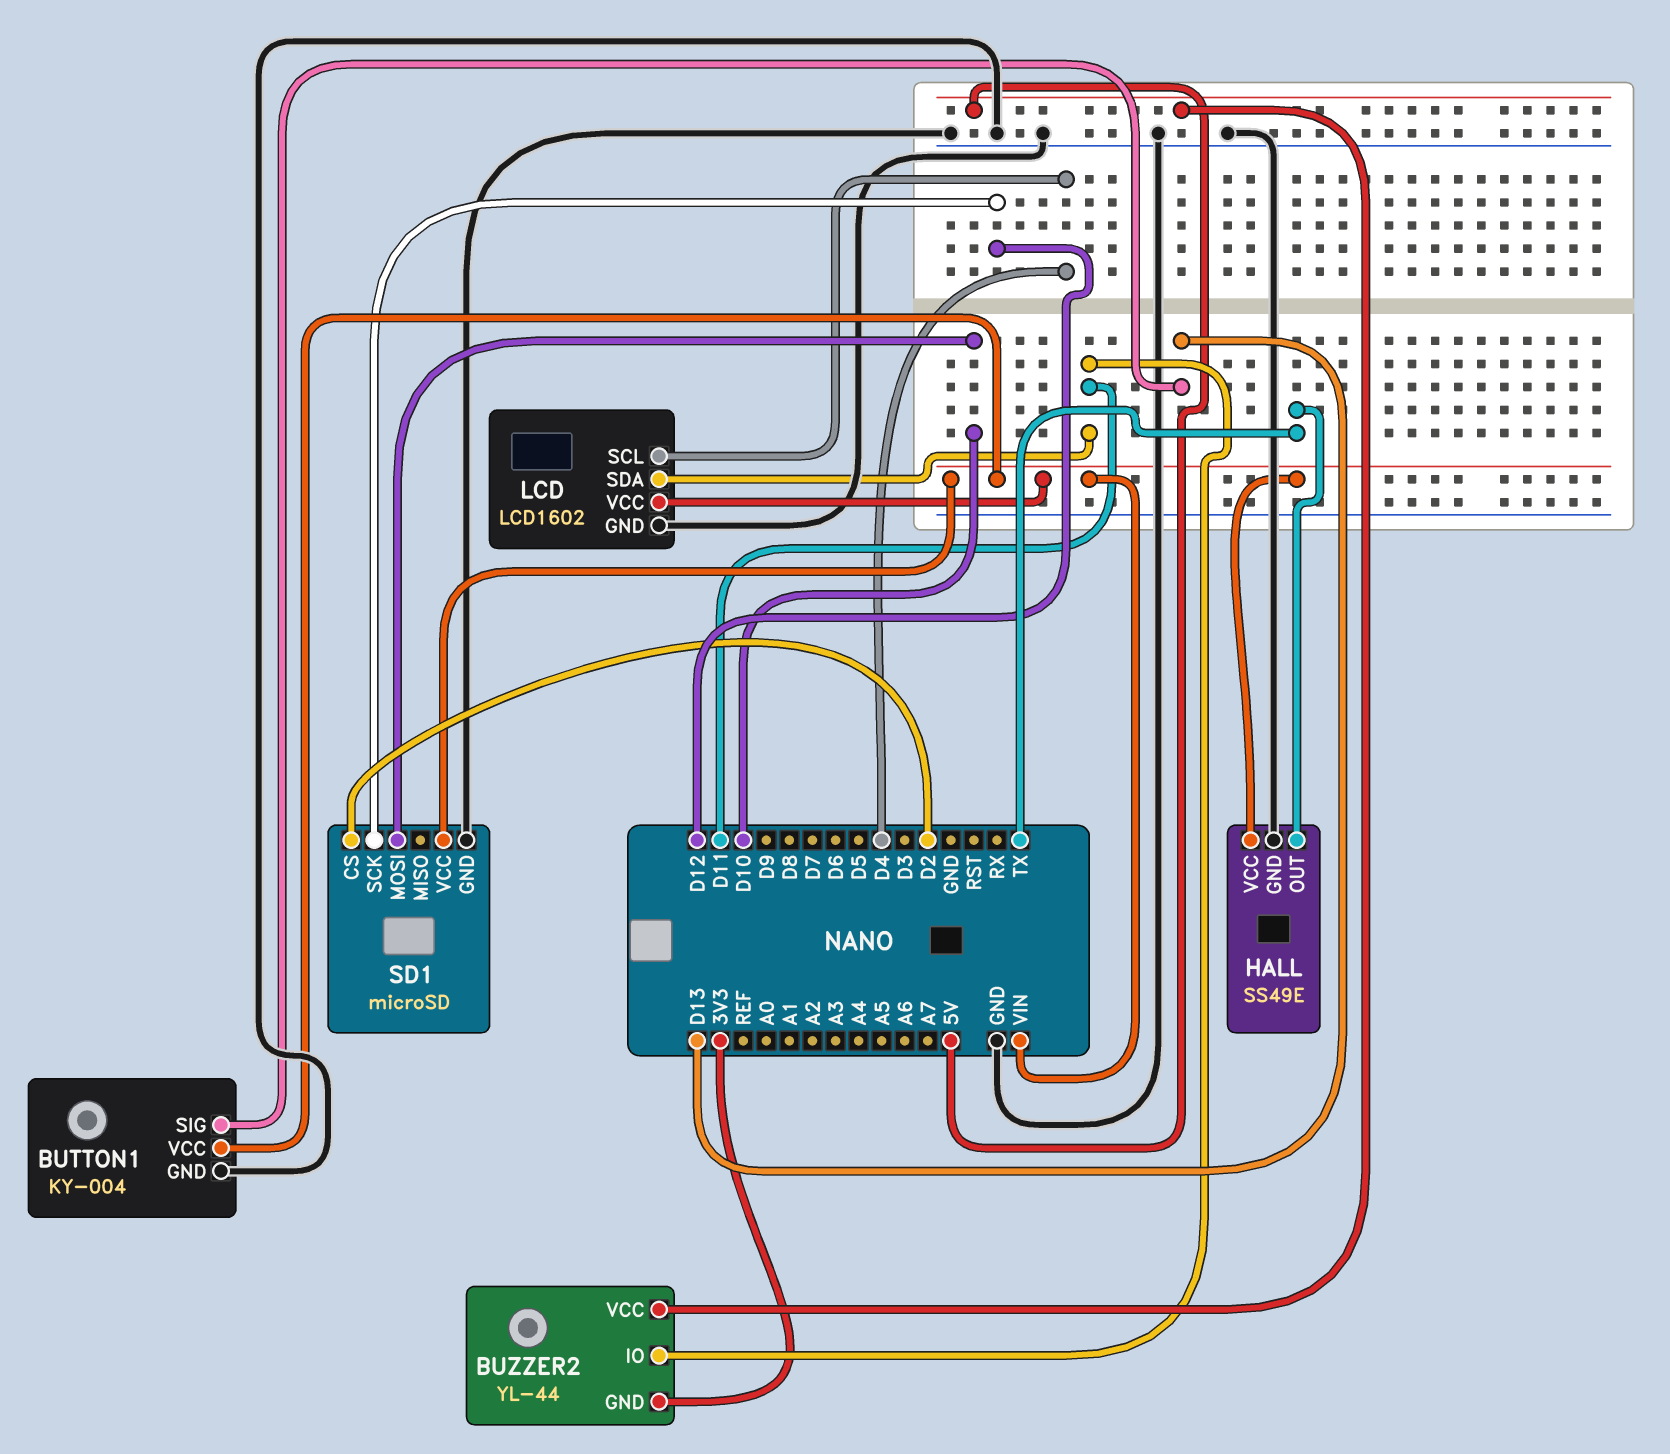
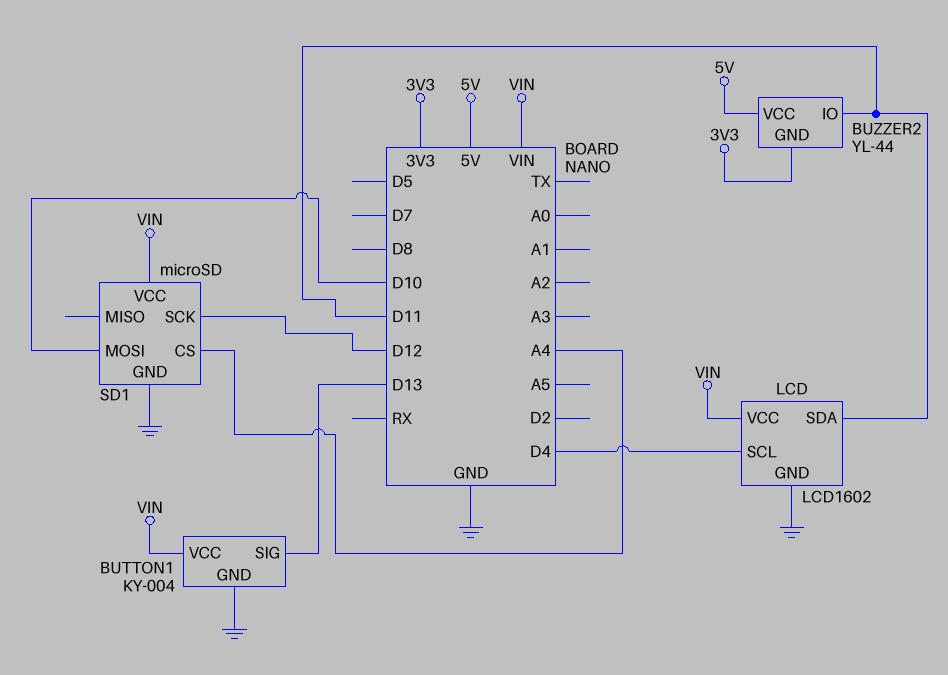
HALL: SS49E -> none
HALL pin GND: GND -> none
HALL pin OUT: TX -> none
HALL pin VCC: VIN -> none
SD1 pin CS: D2 -> A4

